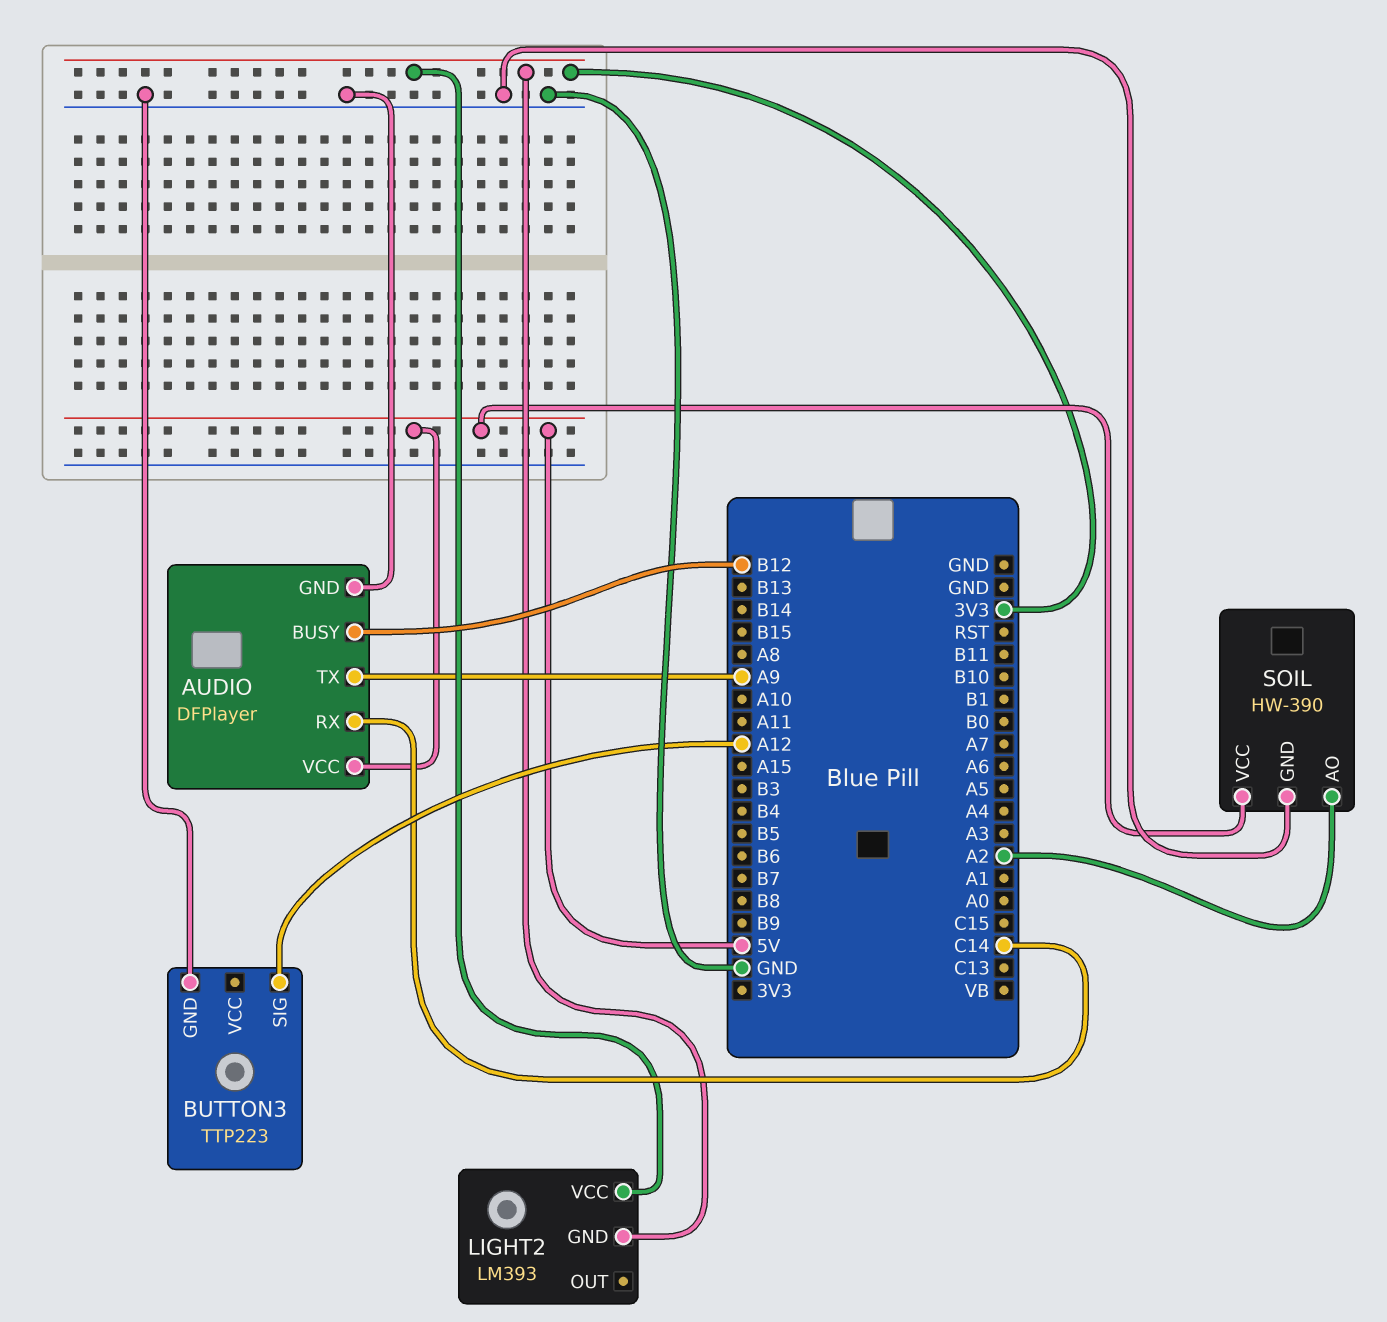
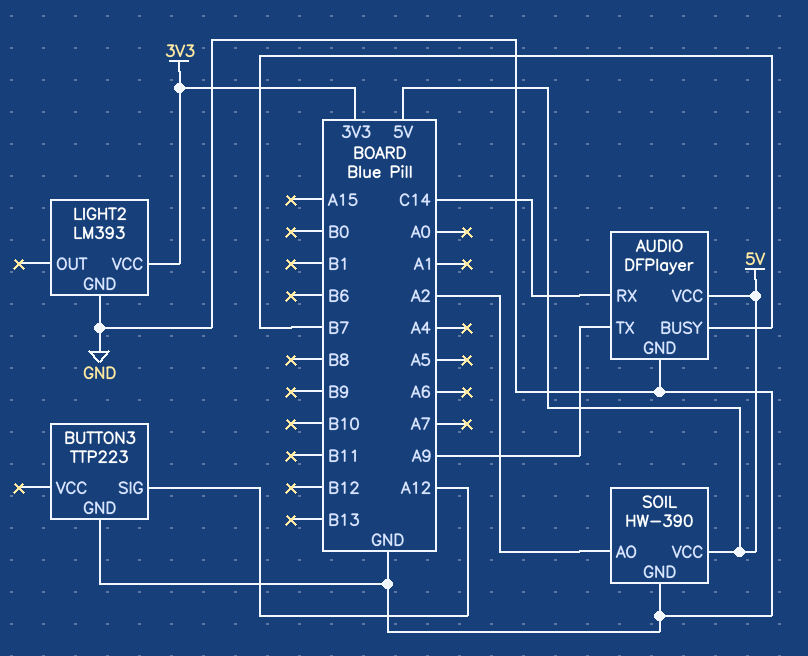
AUDIO pin BUSY: B12 -> B7
LIGHT2 pin GND: 3V3 -> GND

